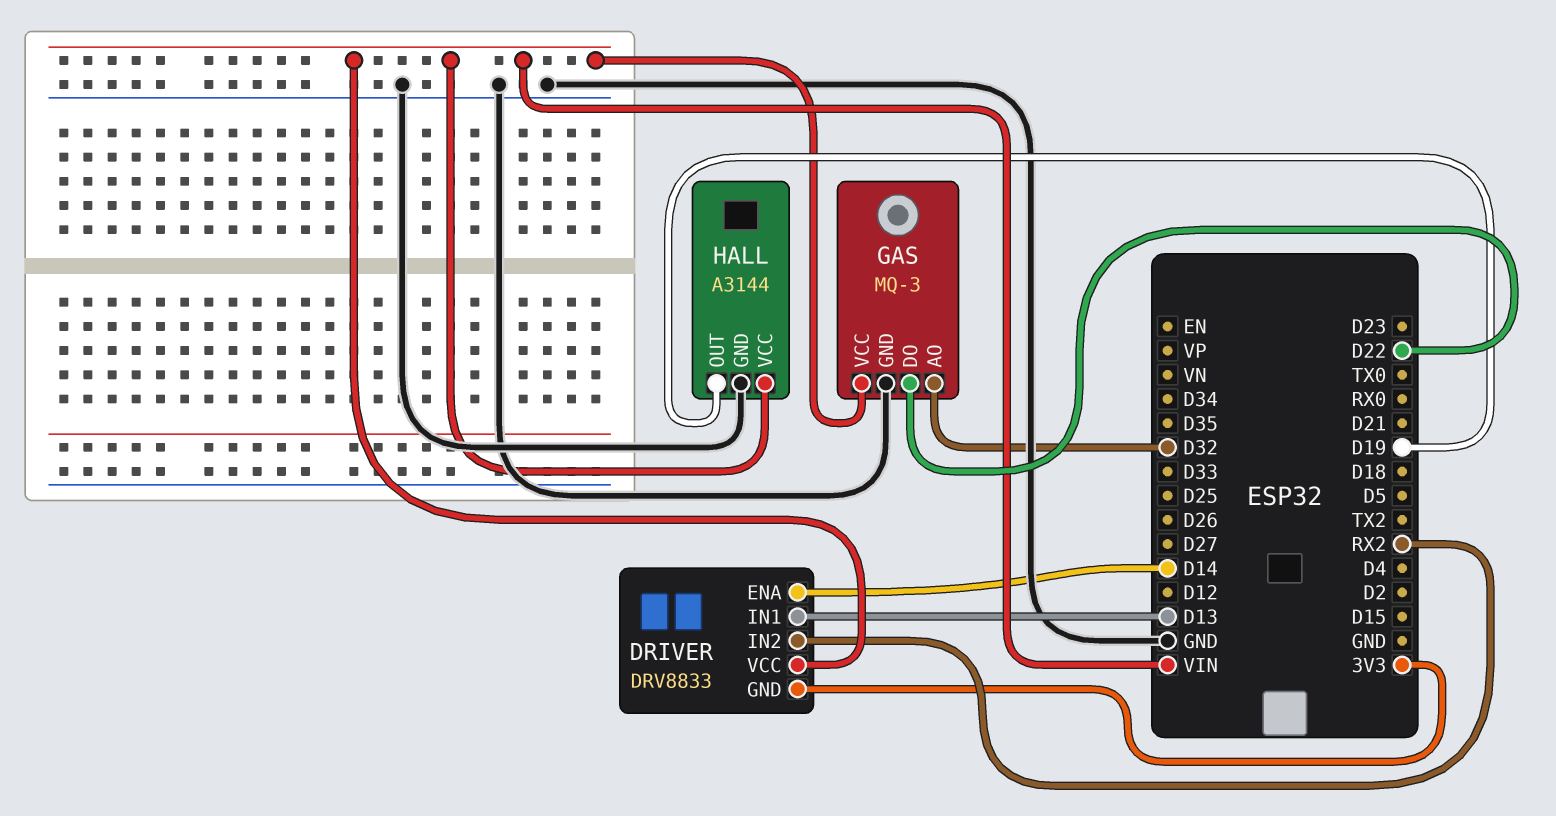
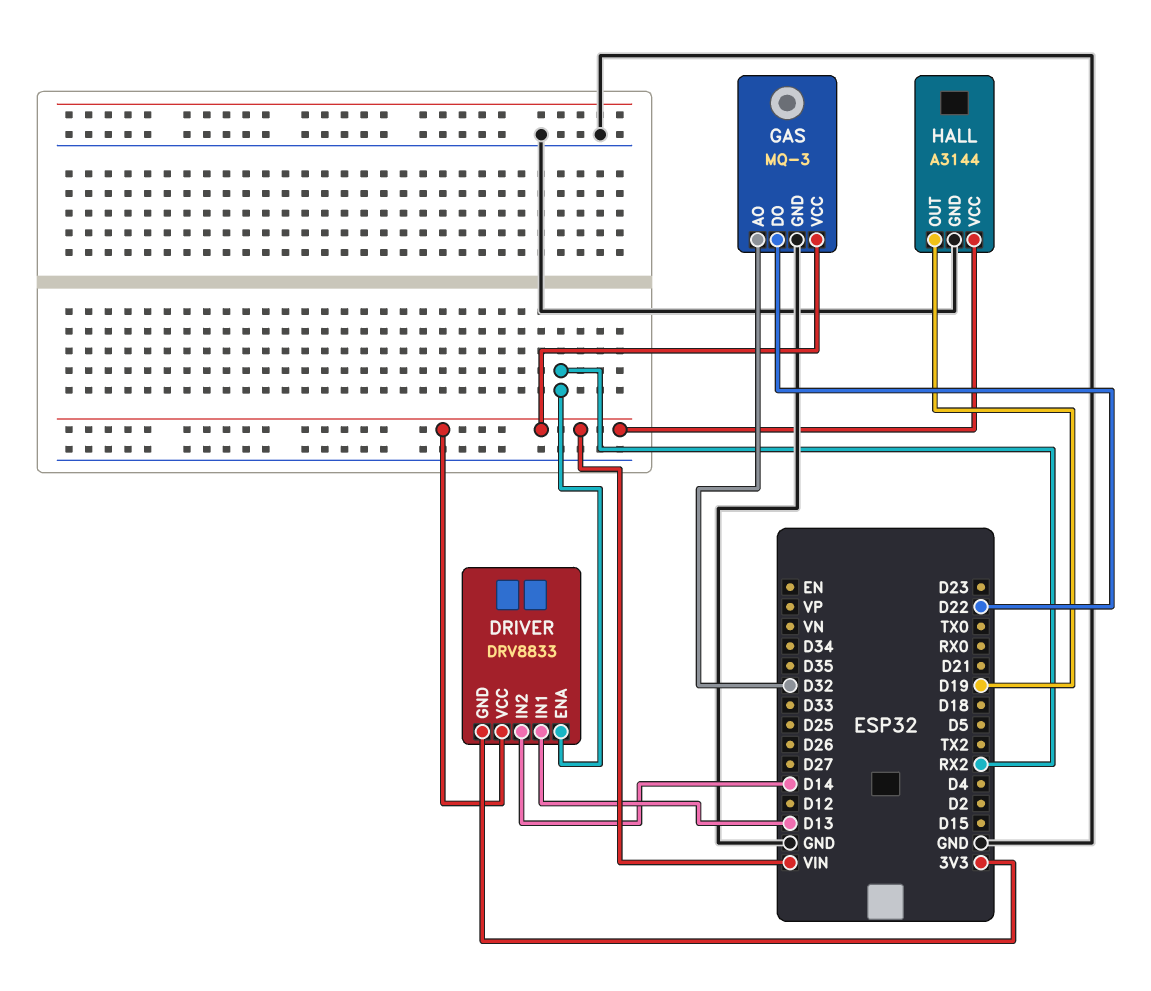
DRIVER pin ENA: D14 -> RX2
DRIVER pin IN2: RX2 -> D14

